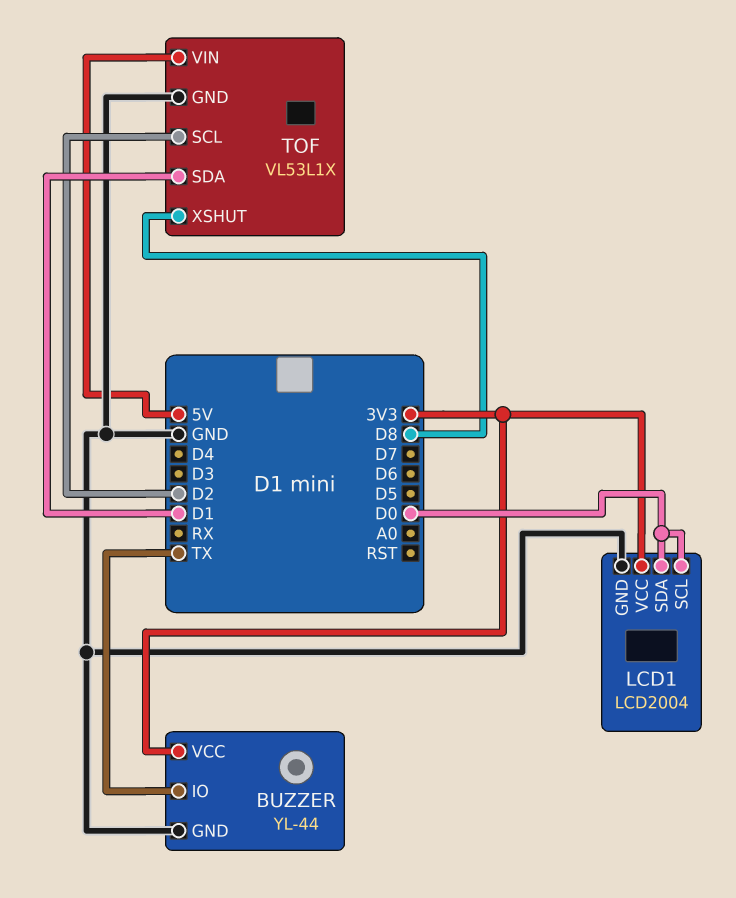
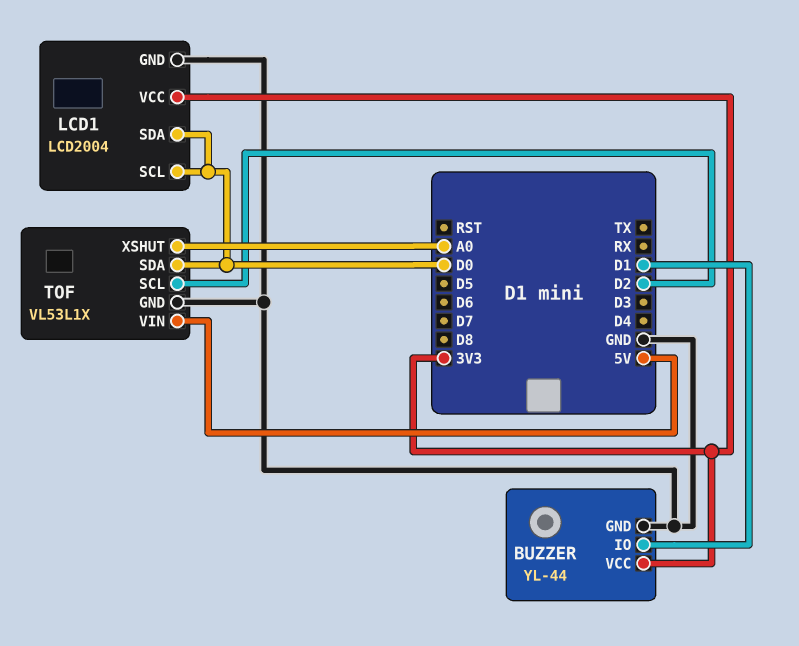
BUZZER pin IO: TX -> D1
TOF pin SDA: D1 -> D0
TOF pin XSHUT: D8 -> A0

